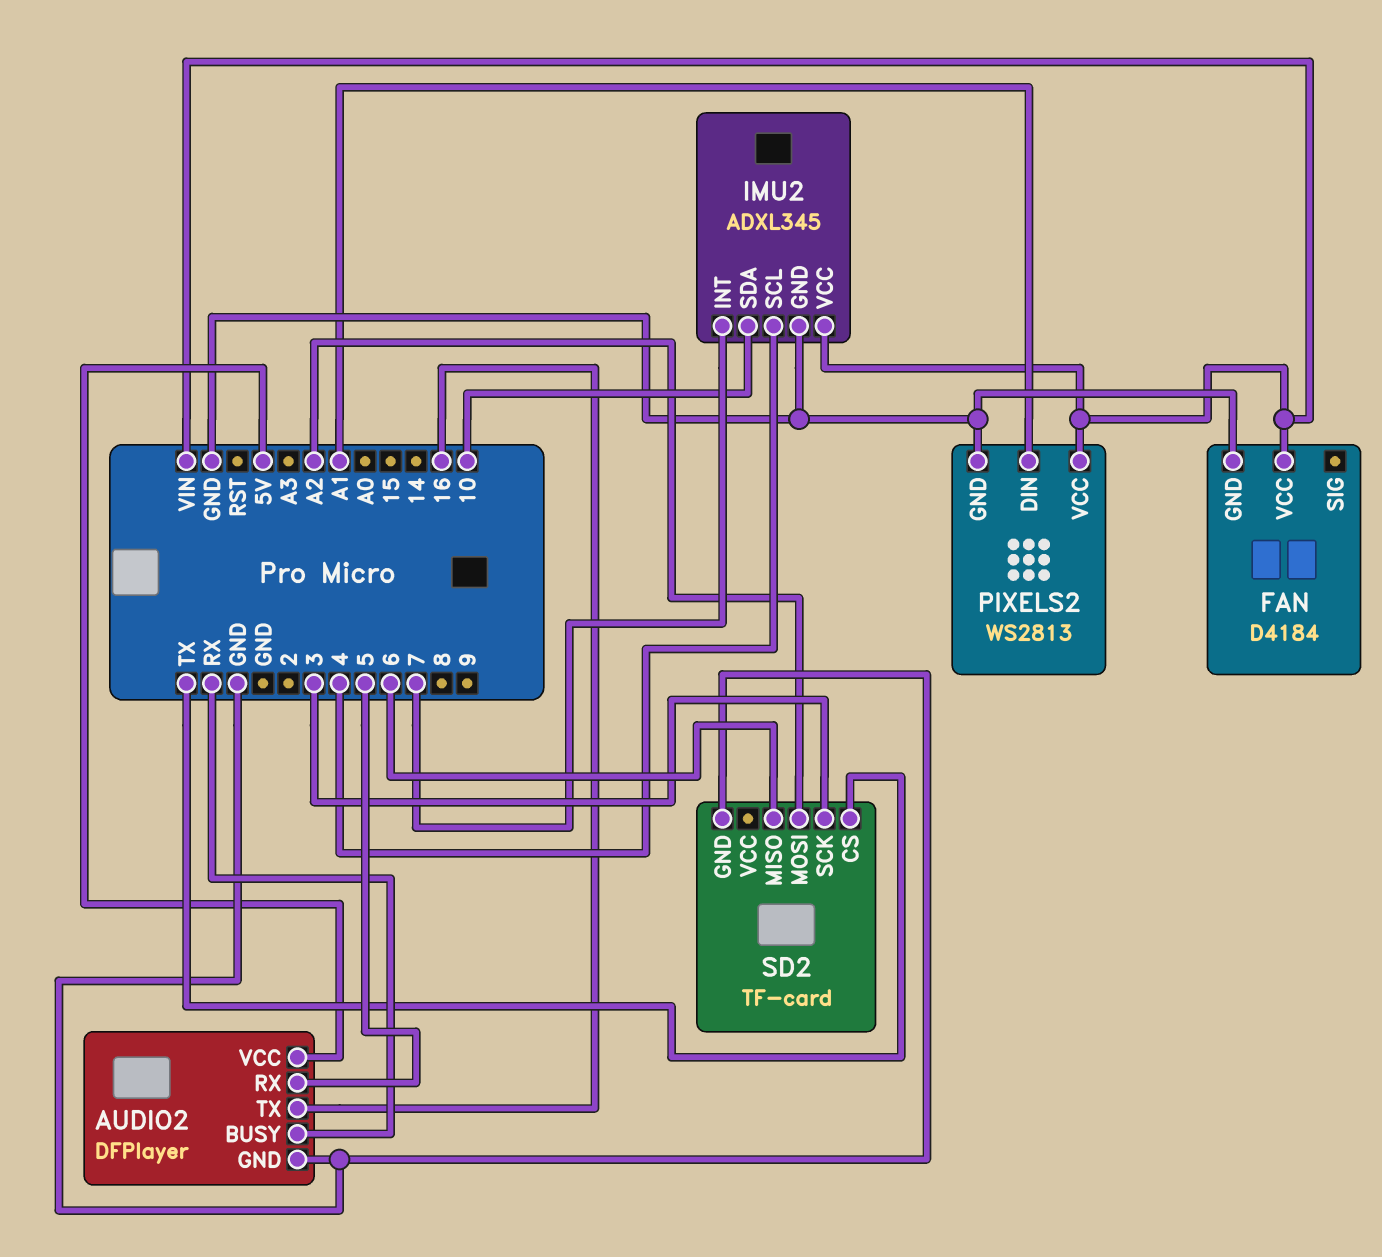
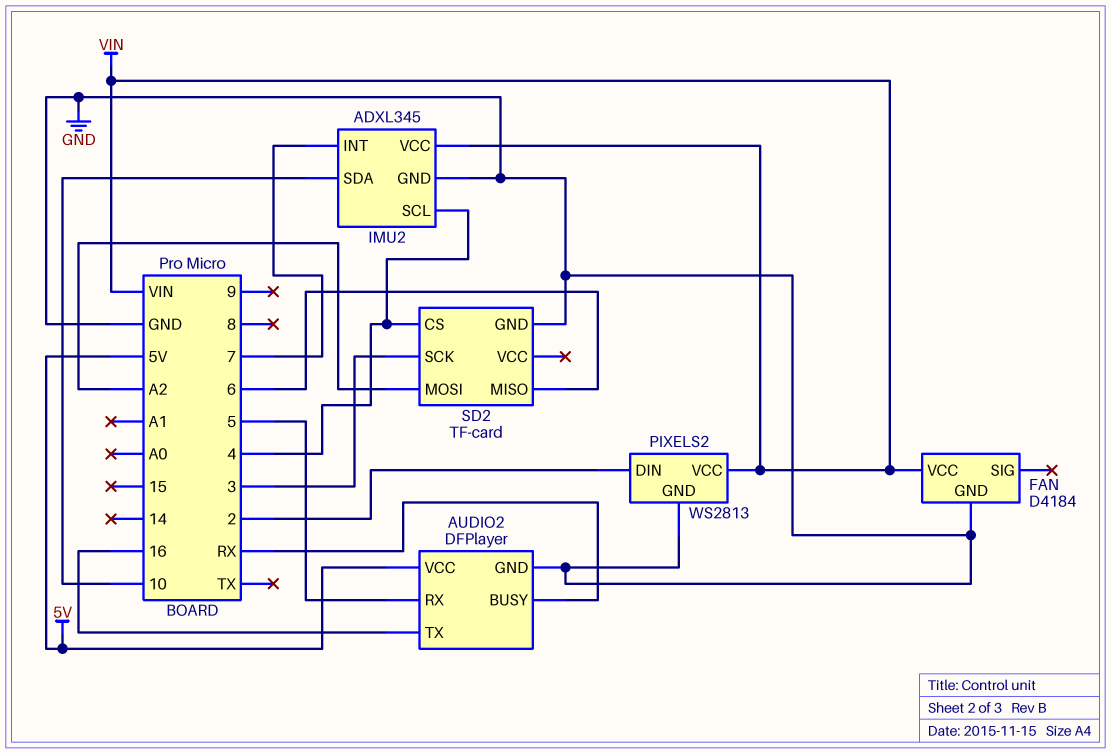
PIXELS2 pin DIN: A1 -> 2
SD2 pin CS: TX -> 4

